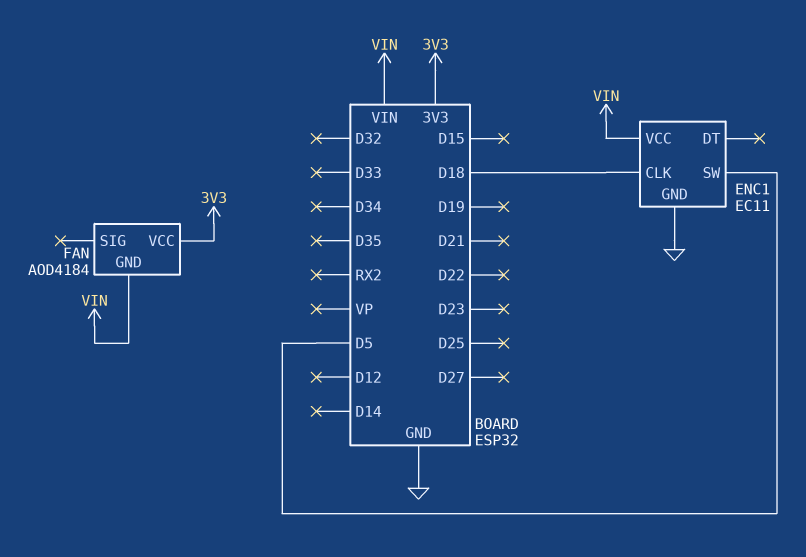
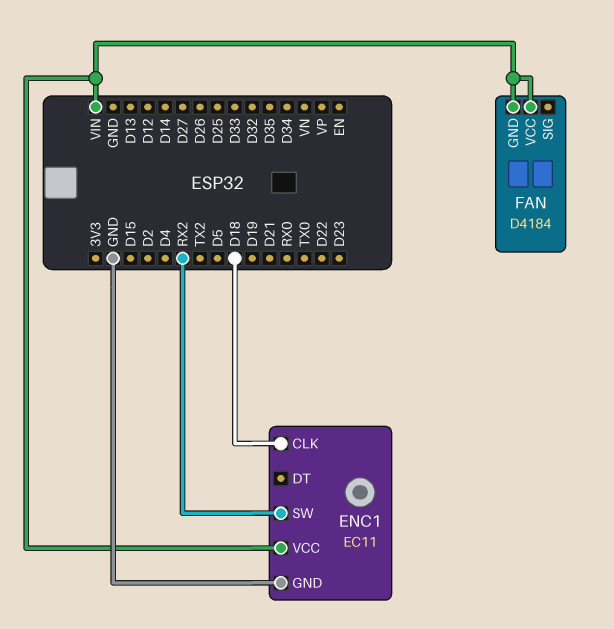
ENC1 pin SW: D5 -> RX2
FAN: AOD4184 -> D4184
FAN pin VCC: 3V3 -> VIN

